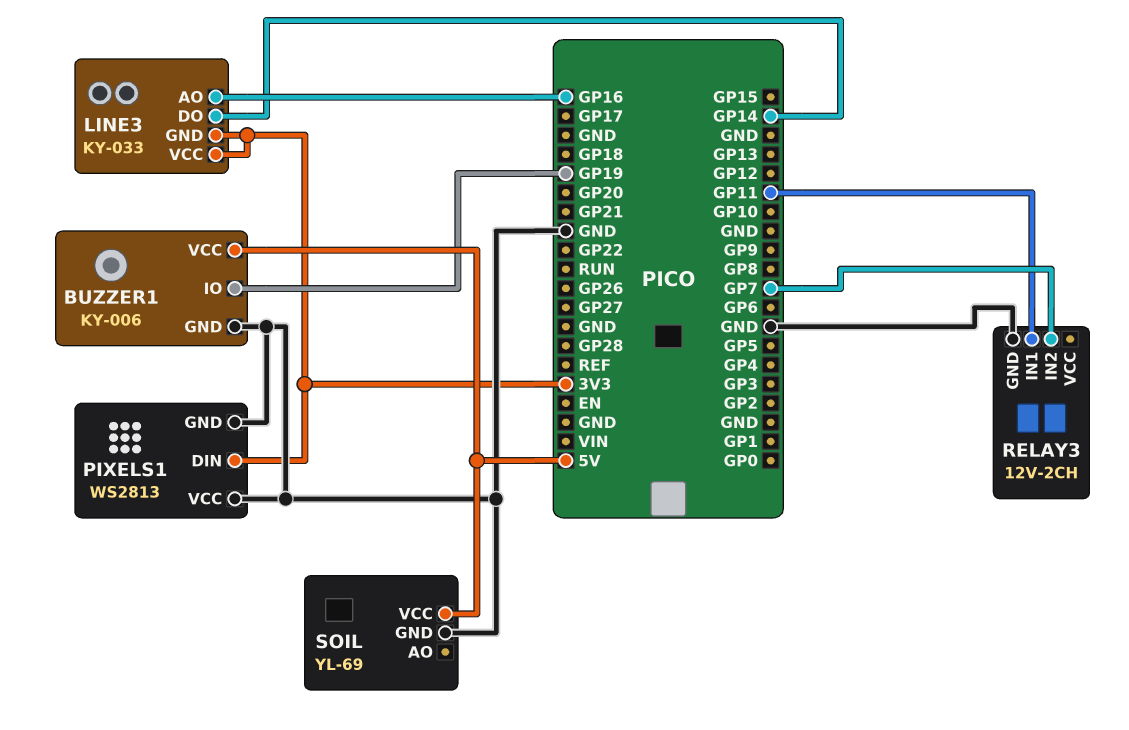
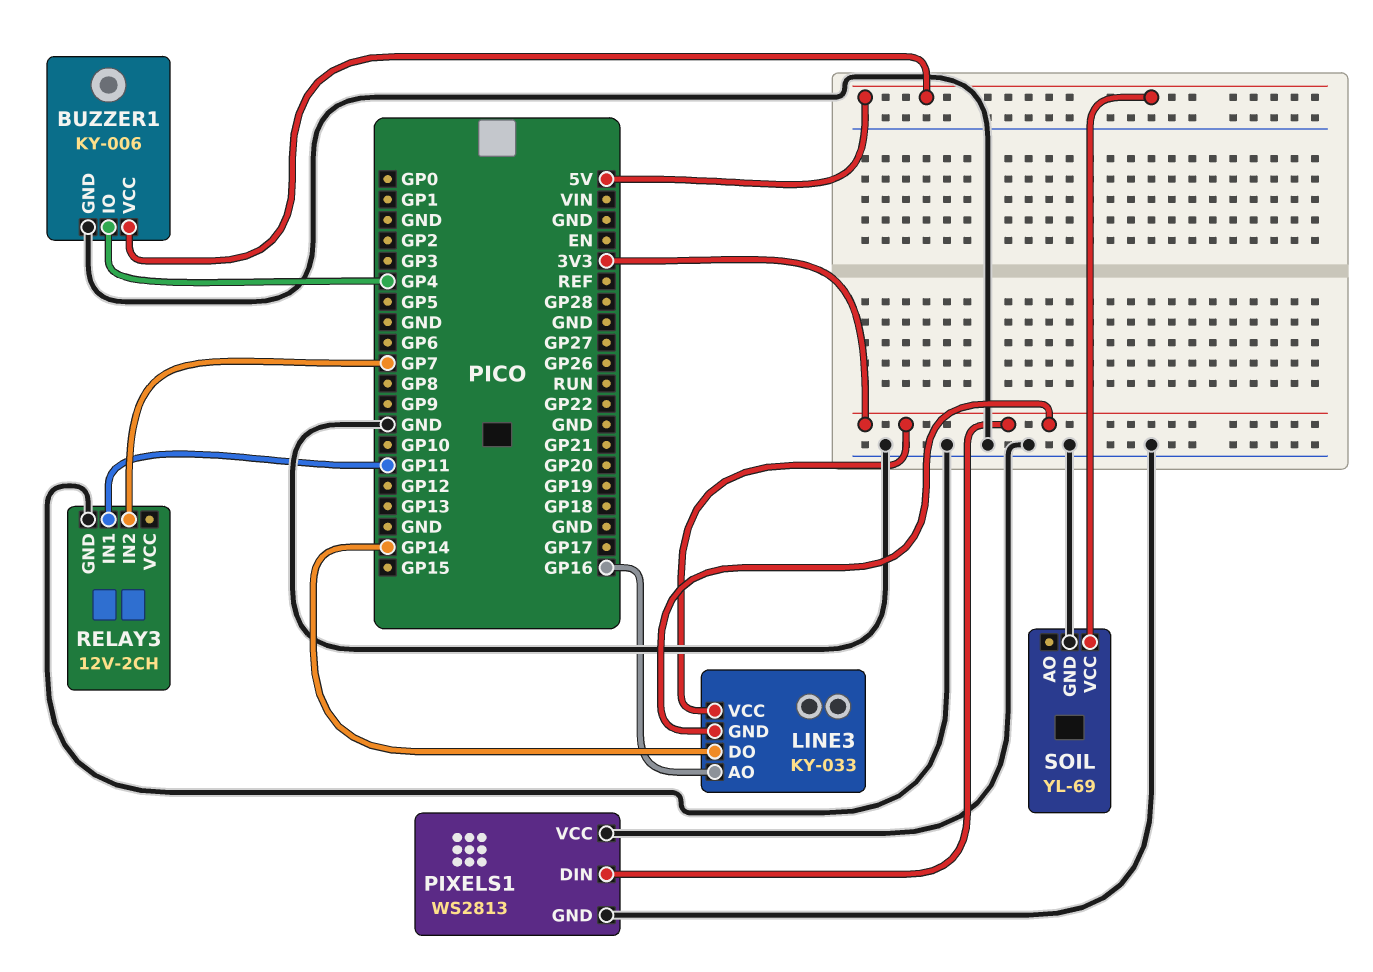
BUZZER1 pin IO: GP19 -> GP4

